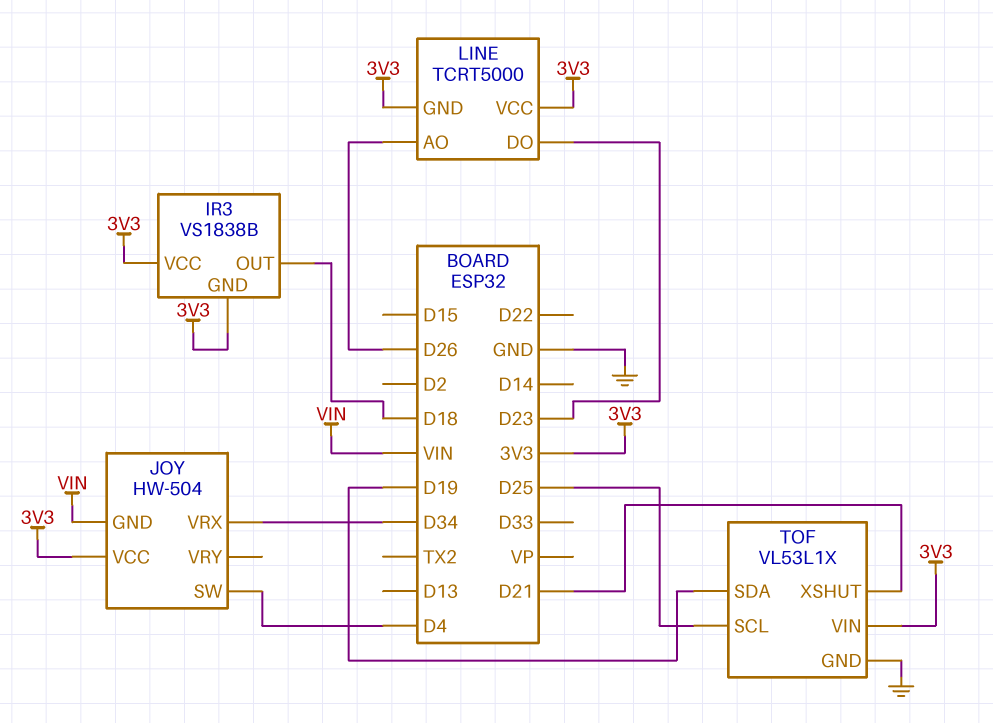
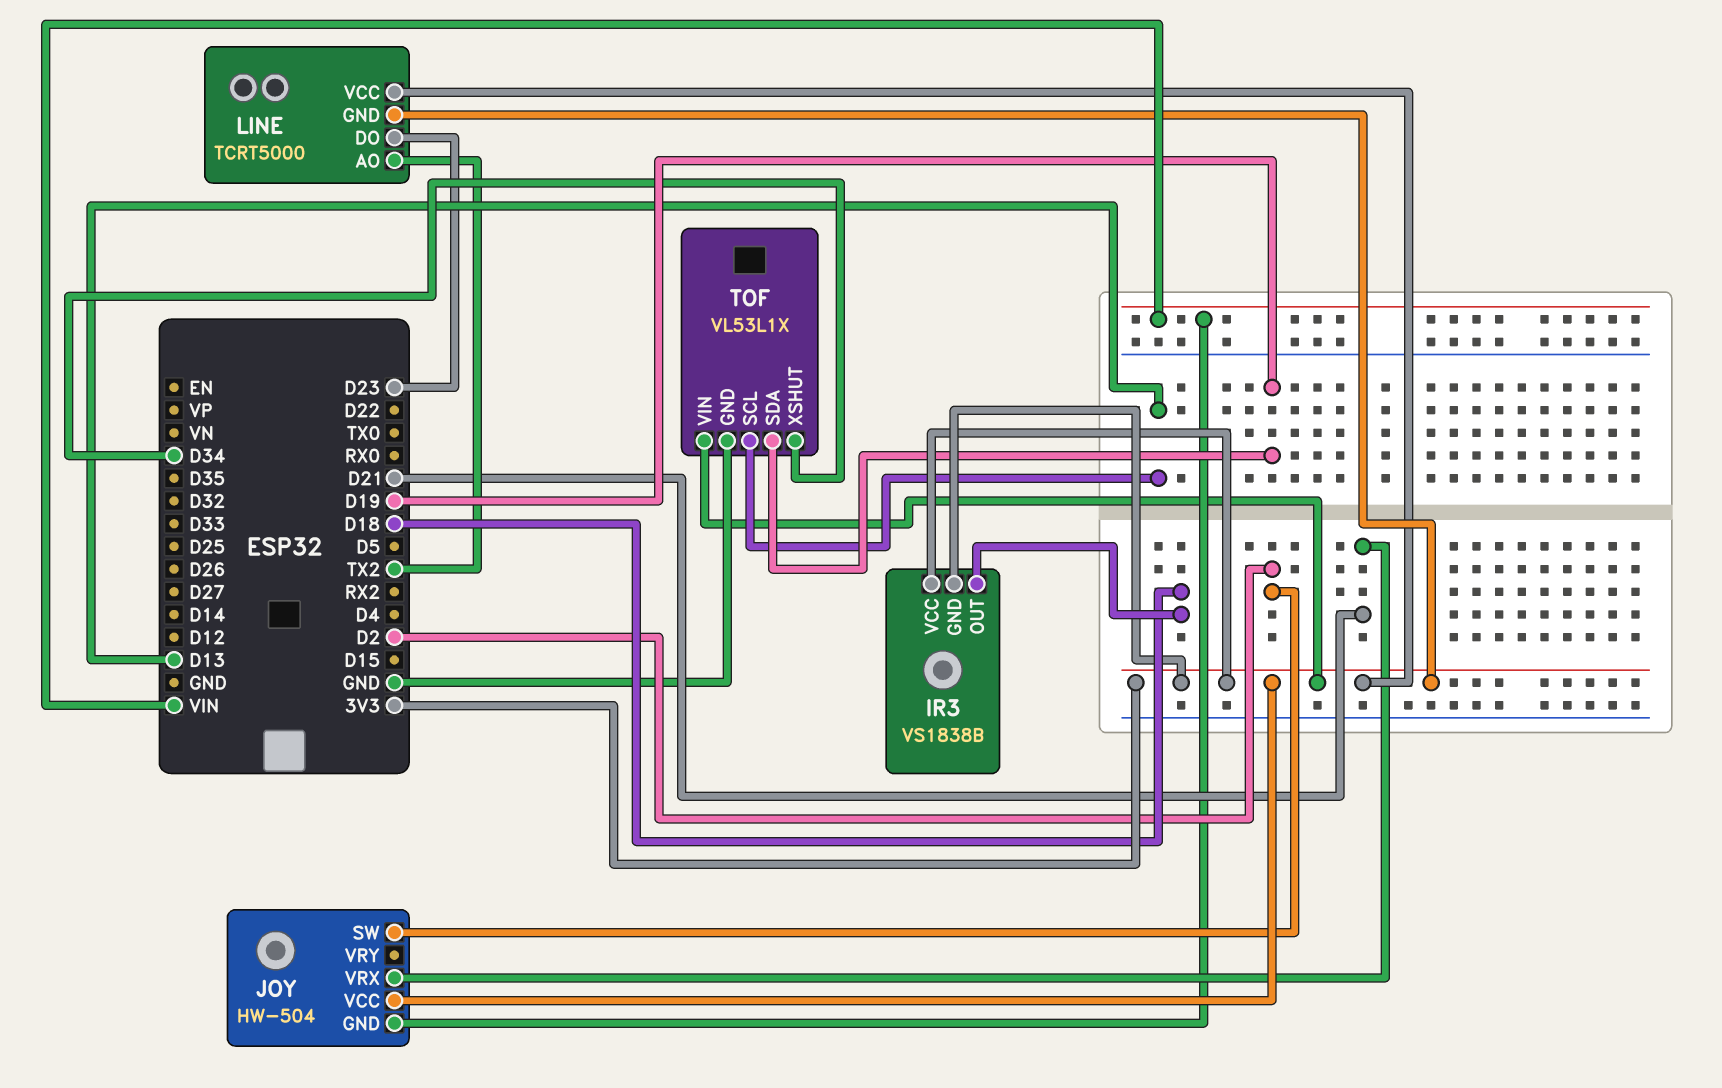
JOY pin SW: D4 -> D2
JOY pin VRX: D34 -> D21
LINE pin AO: D26 -> TX2
TOF pin SCL: D25 -> D13
TOF pin XSHUT: D21 -> D34

